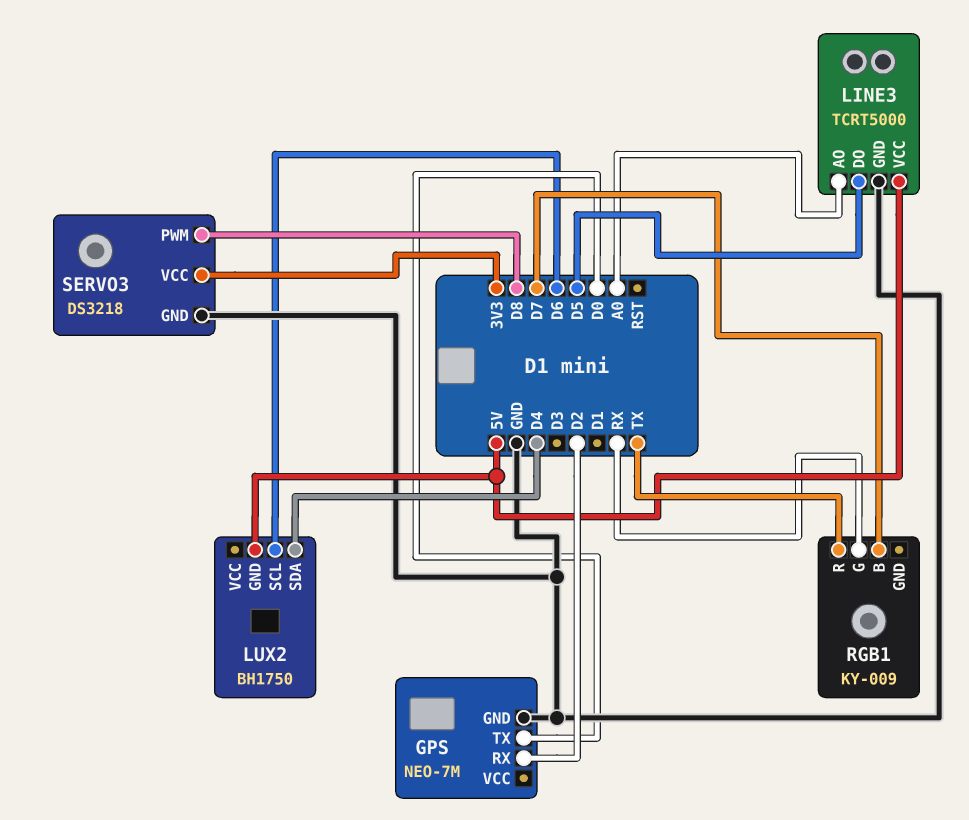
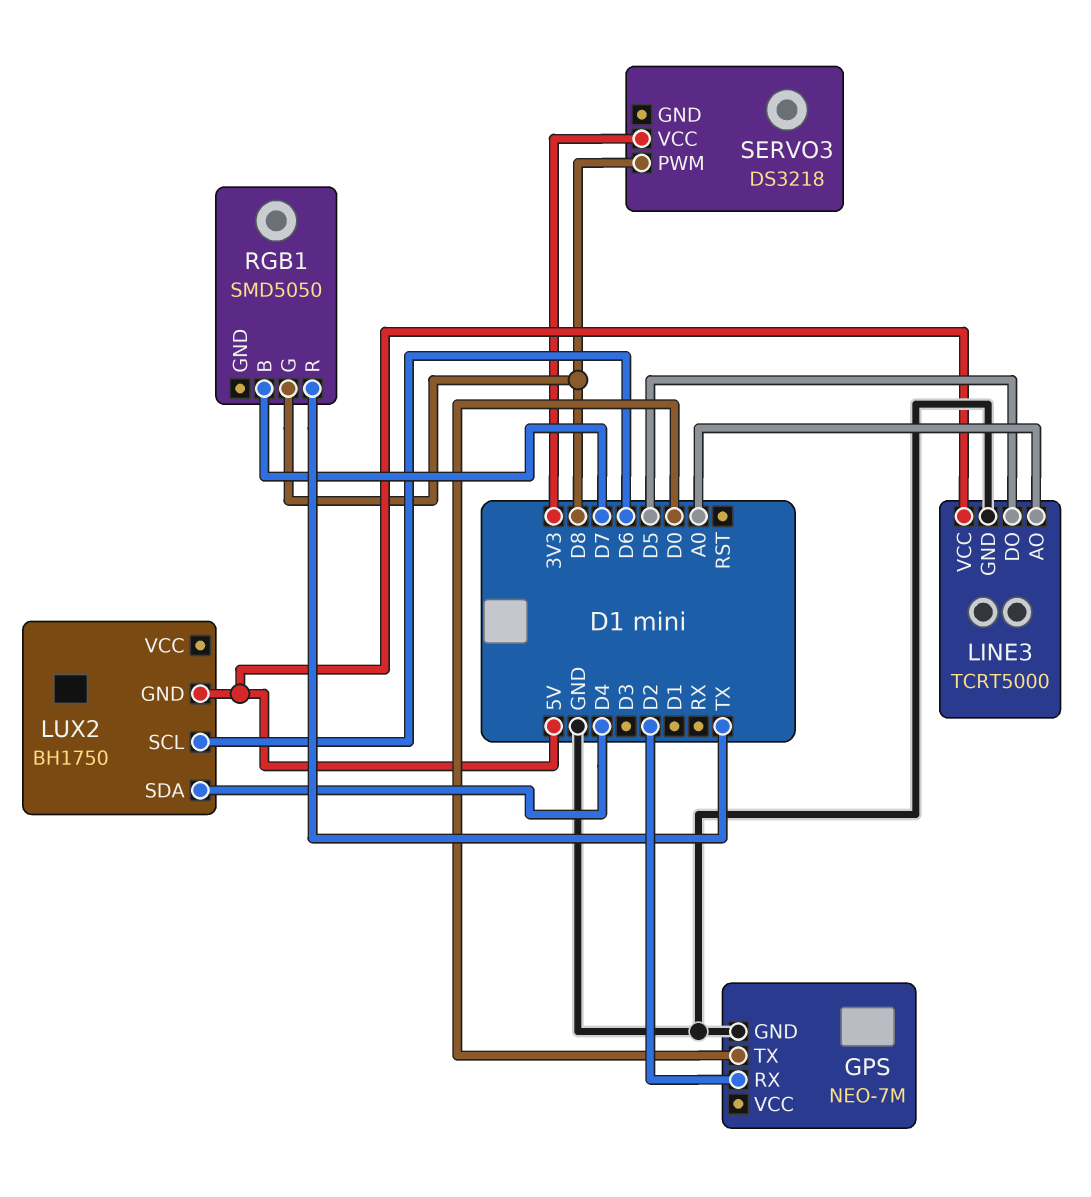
RGB1: KY-009 -> SMD5050
RGB1 pin G: RX -> D8
SERVO3 pin GND: GND -> none

